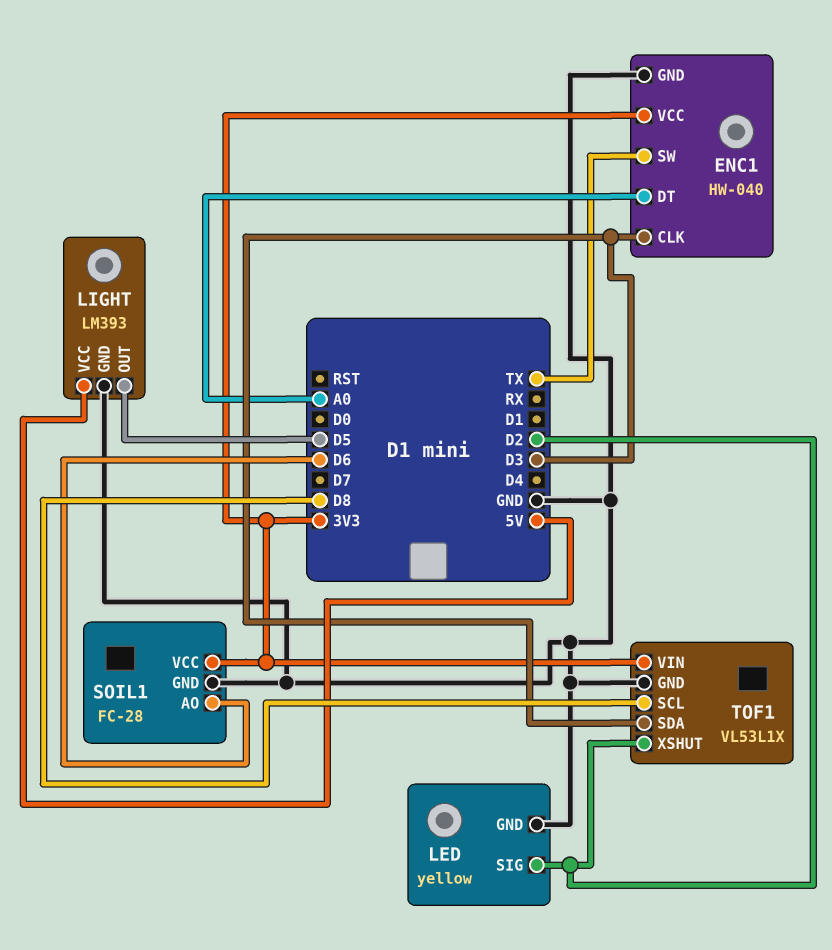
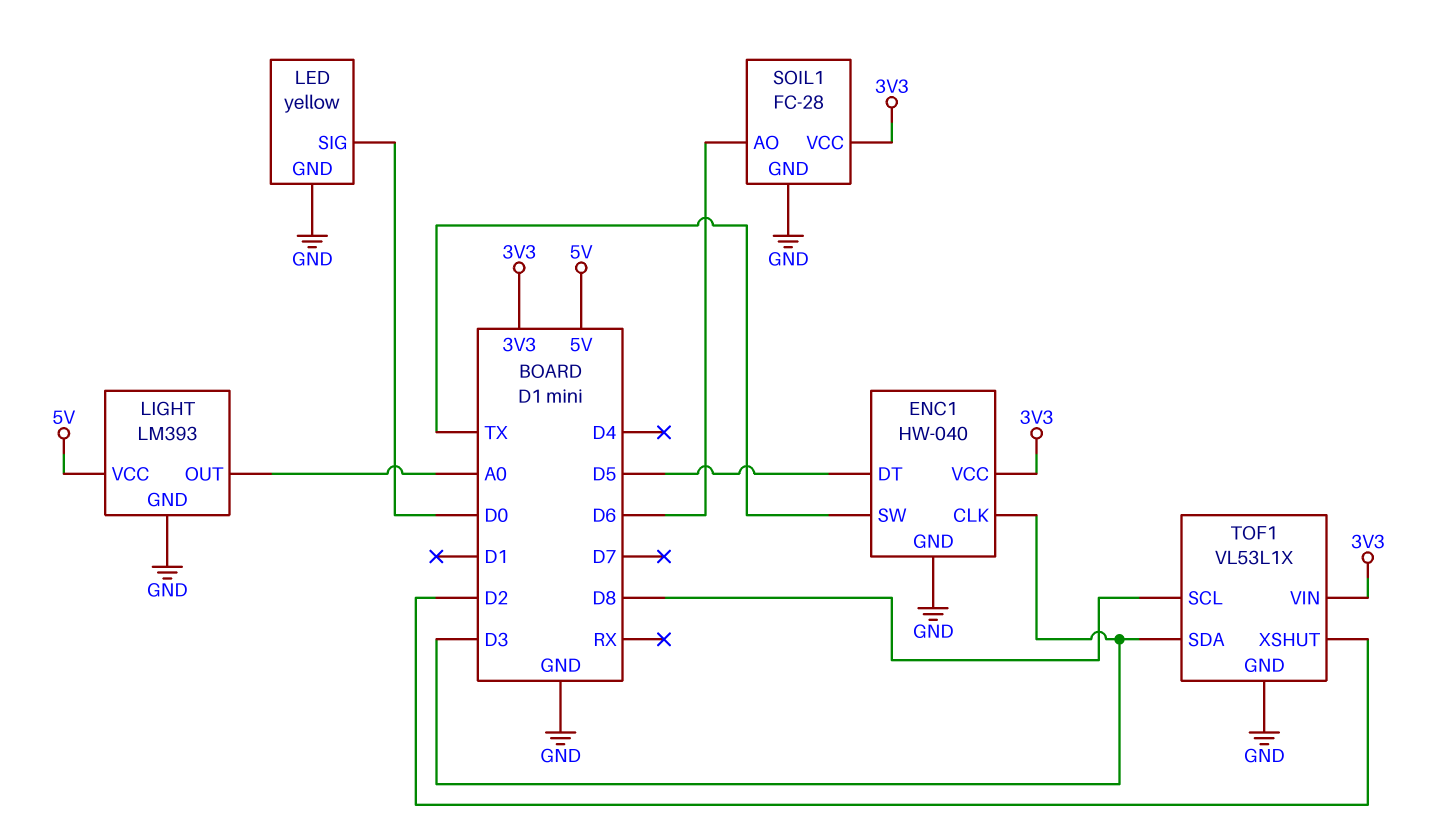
ENC1 pin DT: A0 -> D5
LED pin SIG: D2 -> D0
LIGHT pin OUT: D5 -> A0

